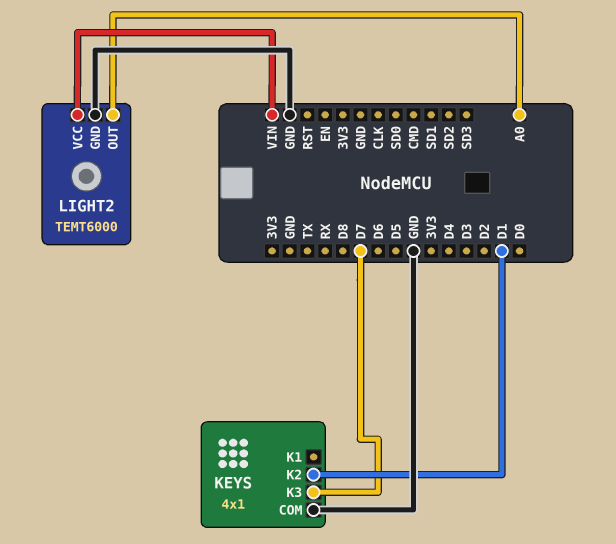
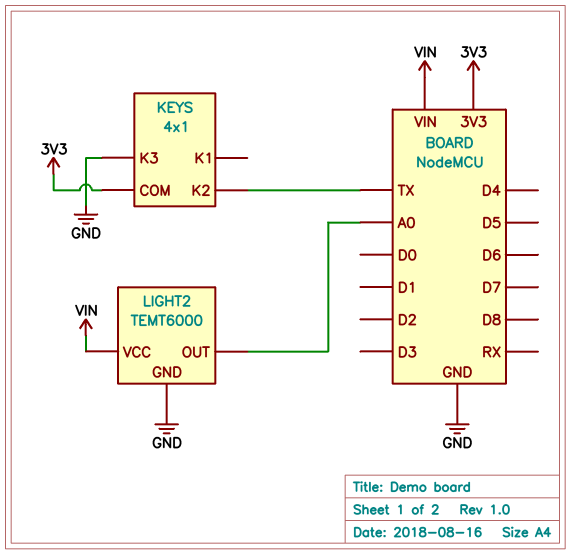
KEYS pin COM: GND -> 3V3
KEYS pin K2: D1 -> TX
KEYS pin K3: D7 -> GND

